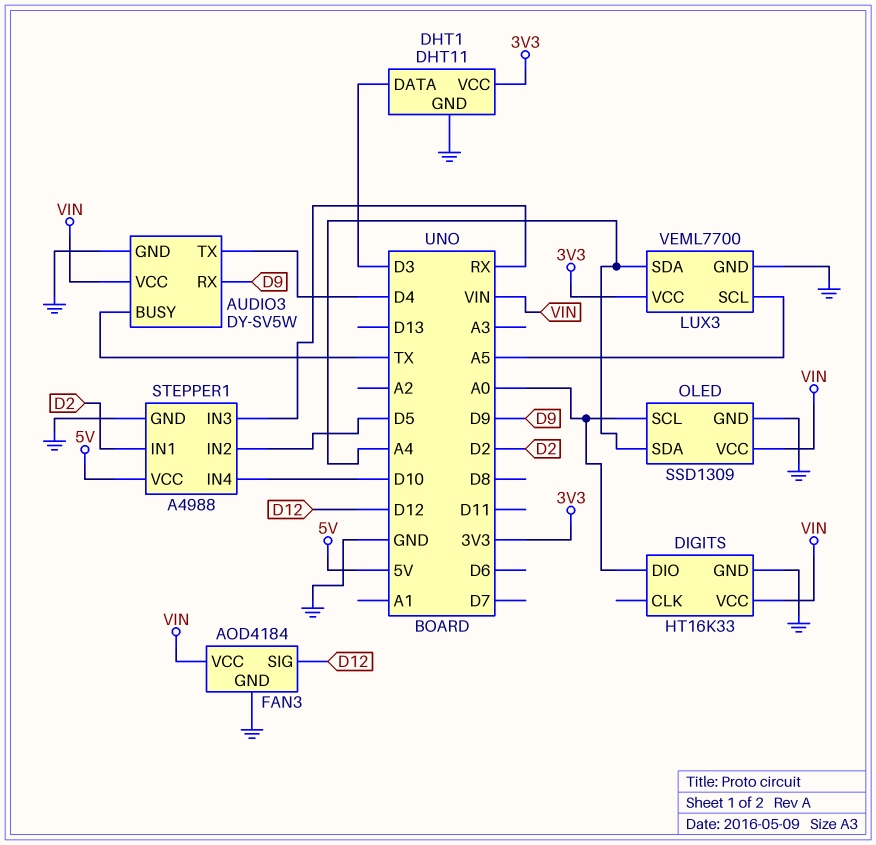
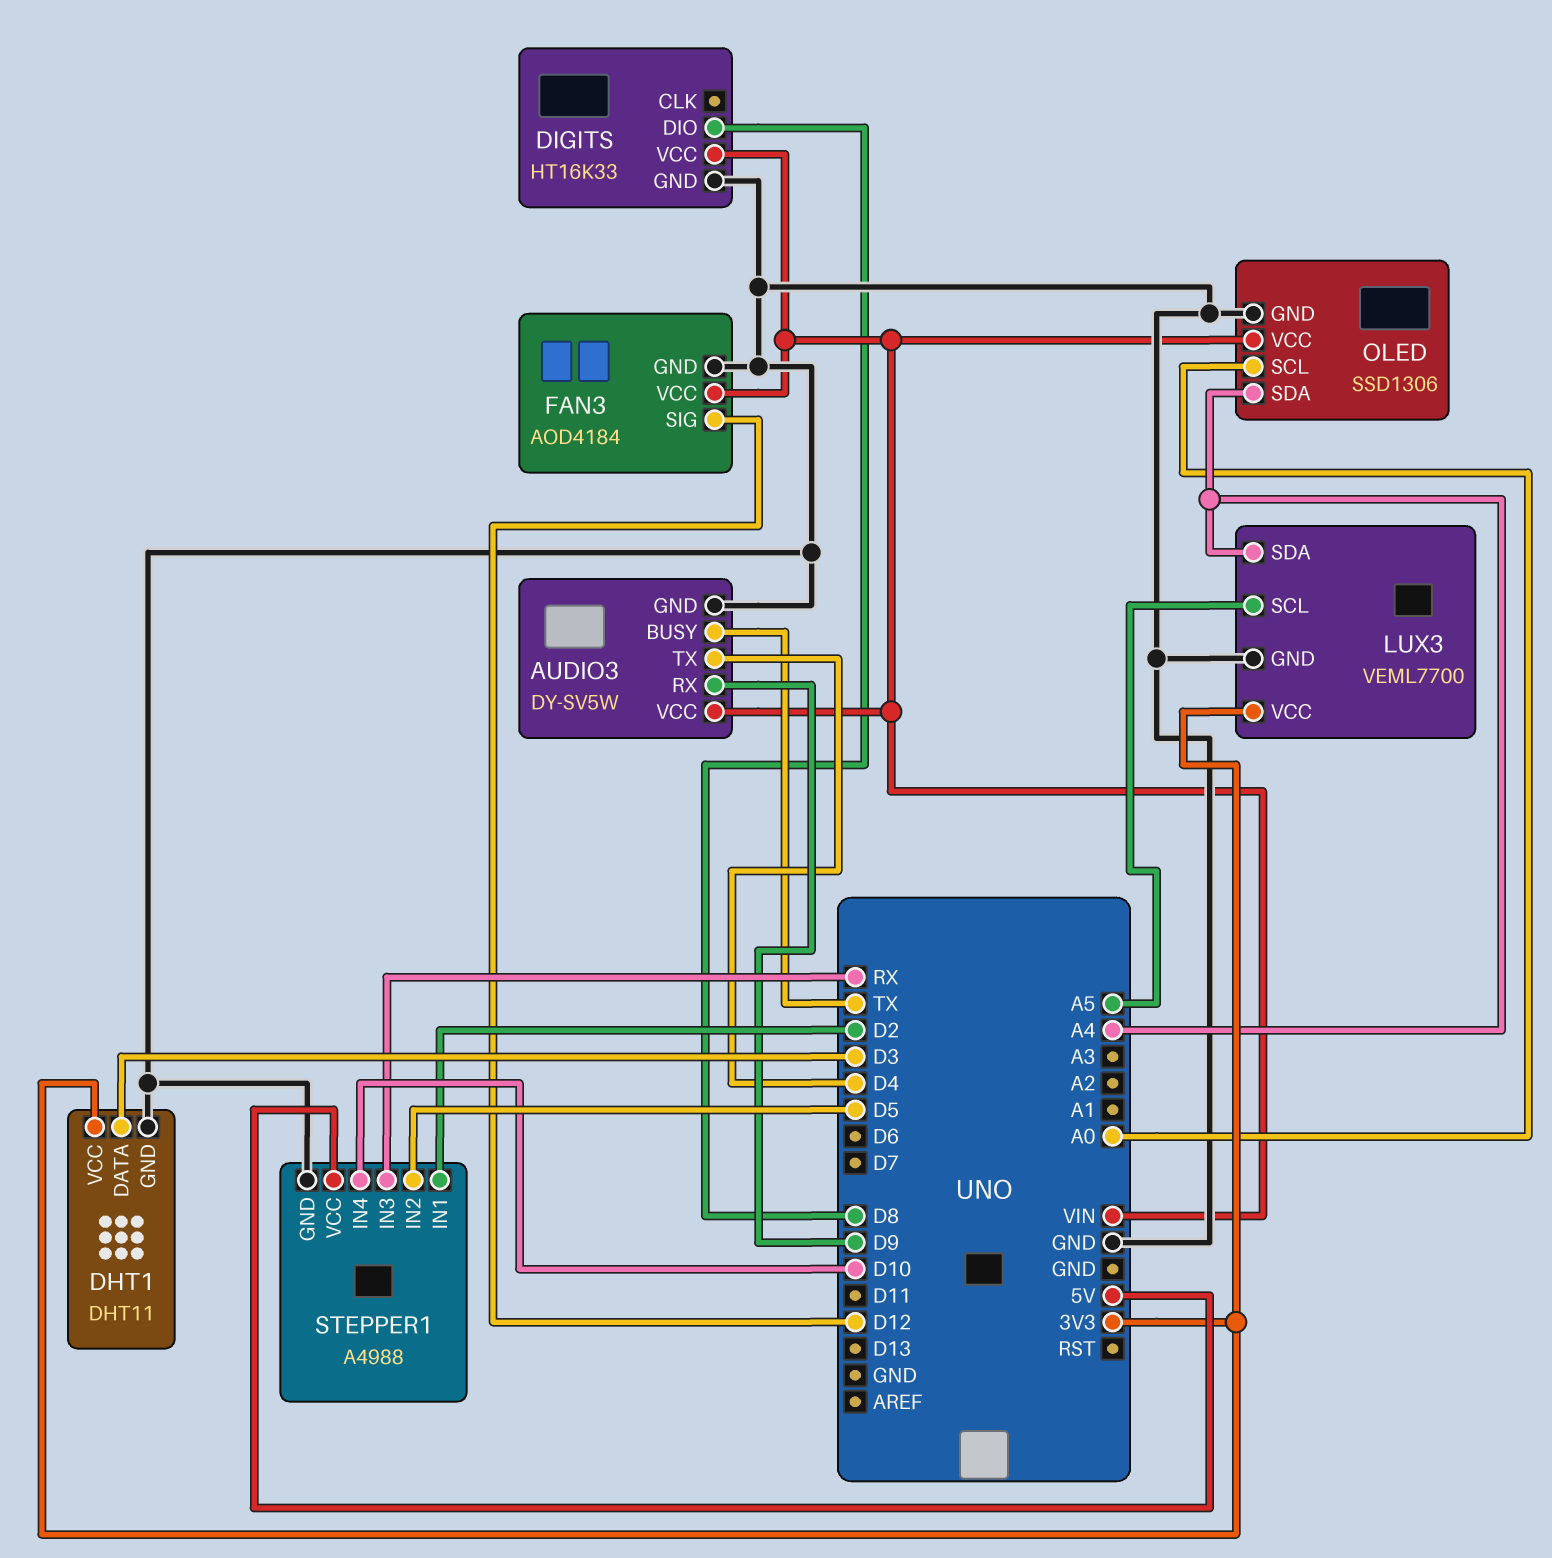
DIGITS pin DIO: A0 -> D8
OLED: SSD1309 -> SSD1306

